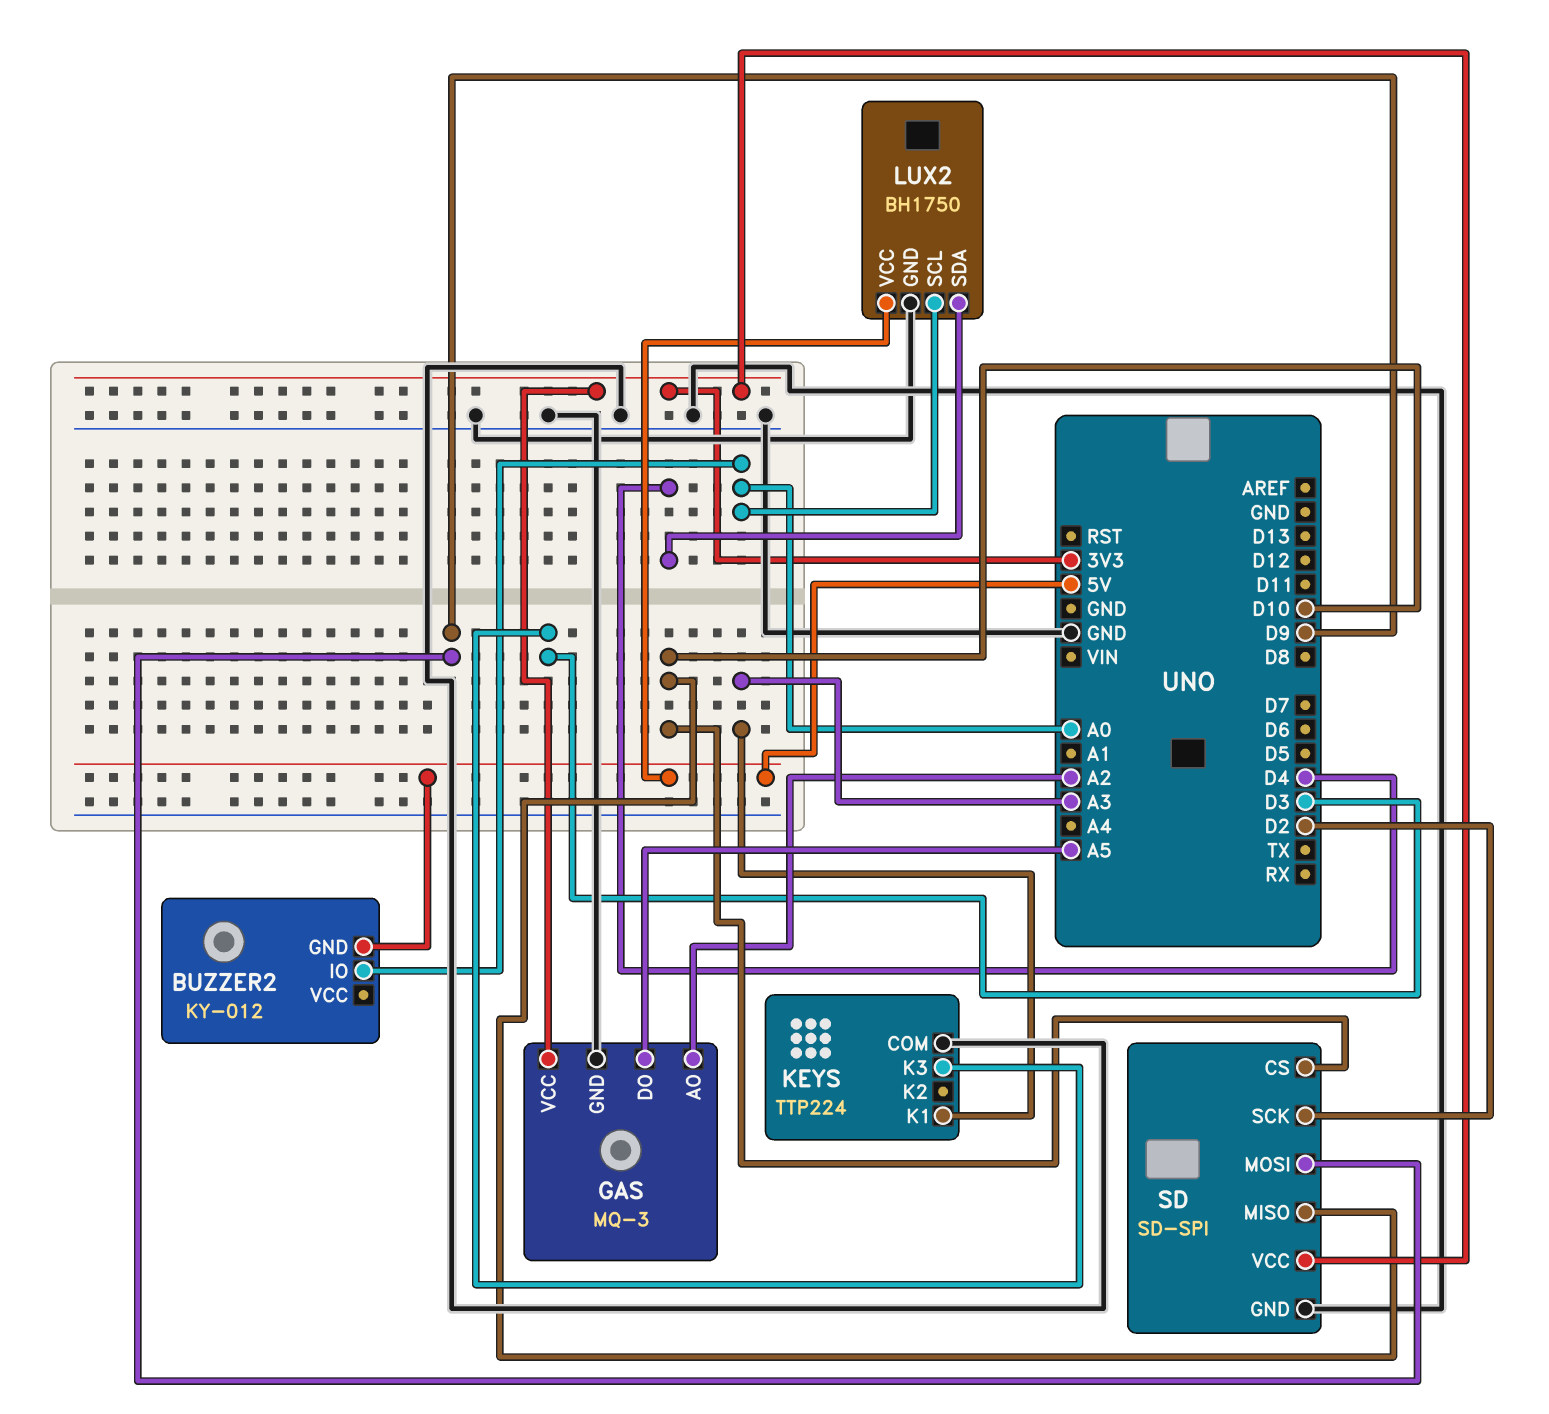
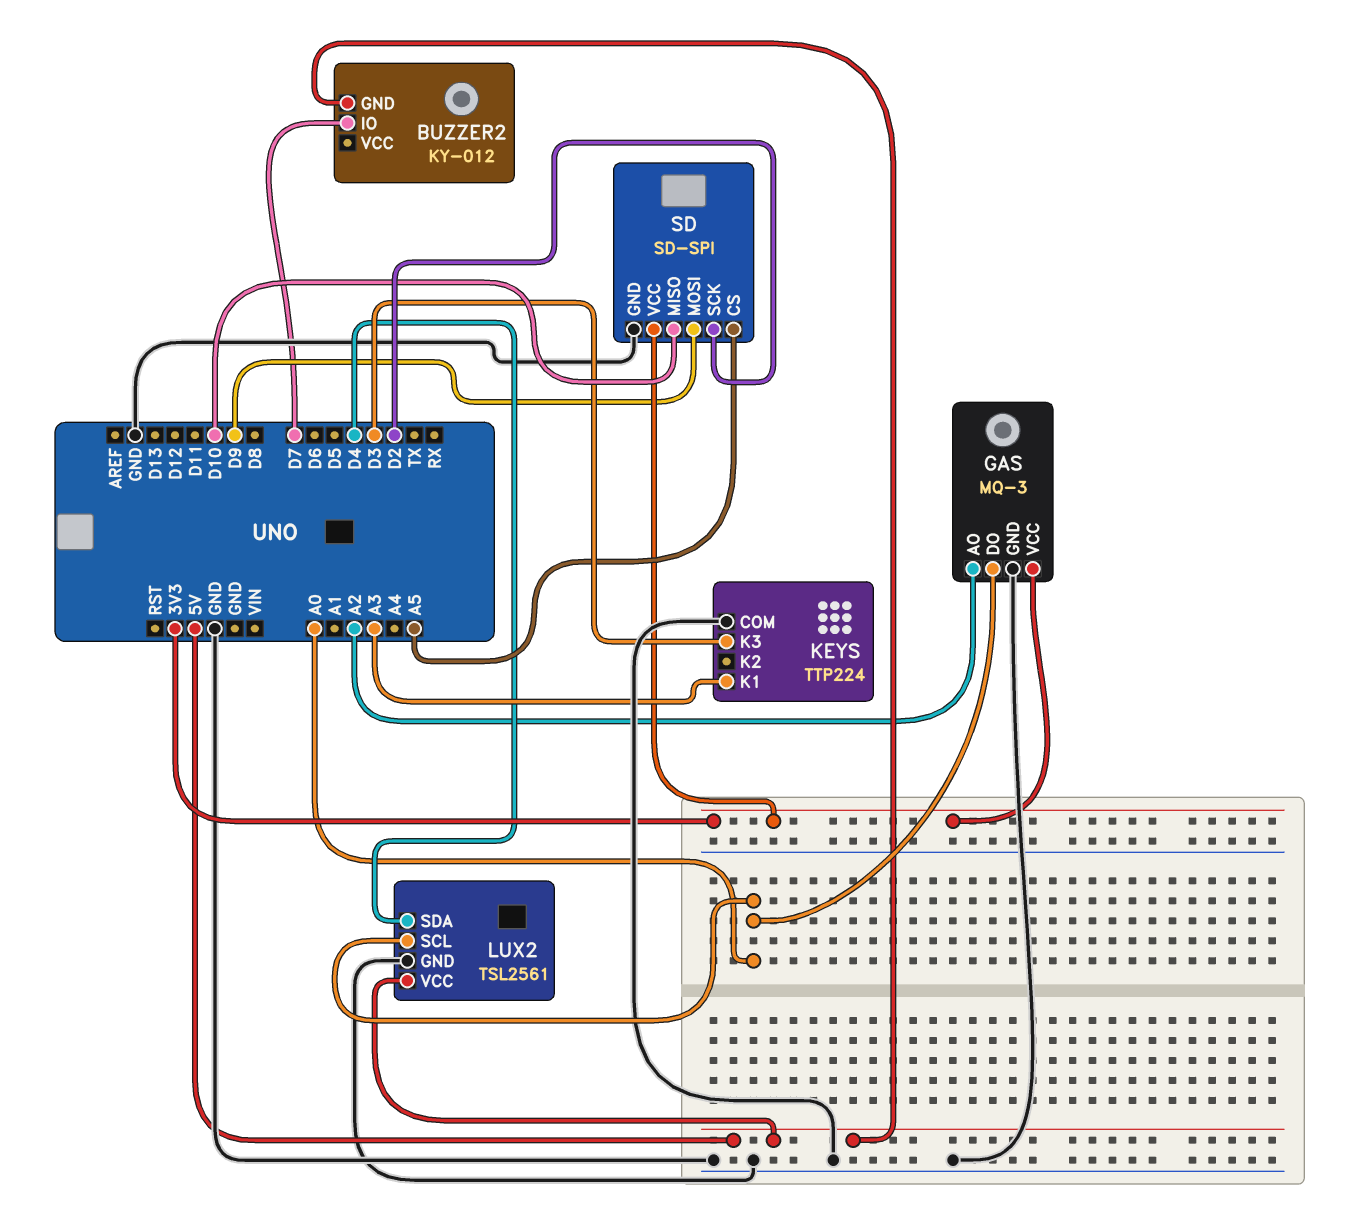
BUZZER2 pin IO: A0 -> D7
GAS pin DO: A5 -> A0
LUX2: BH1750 -> TSL2561
SD pin CS: D10 -> A5

